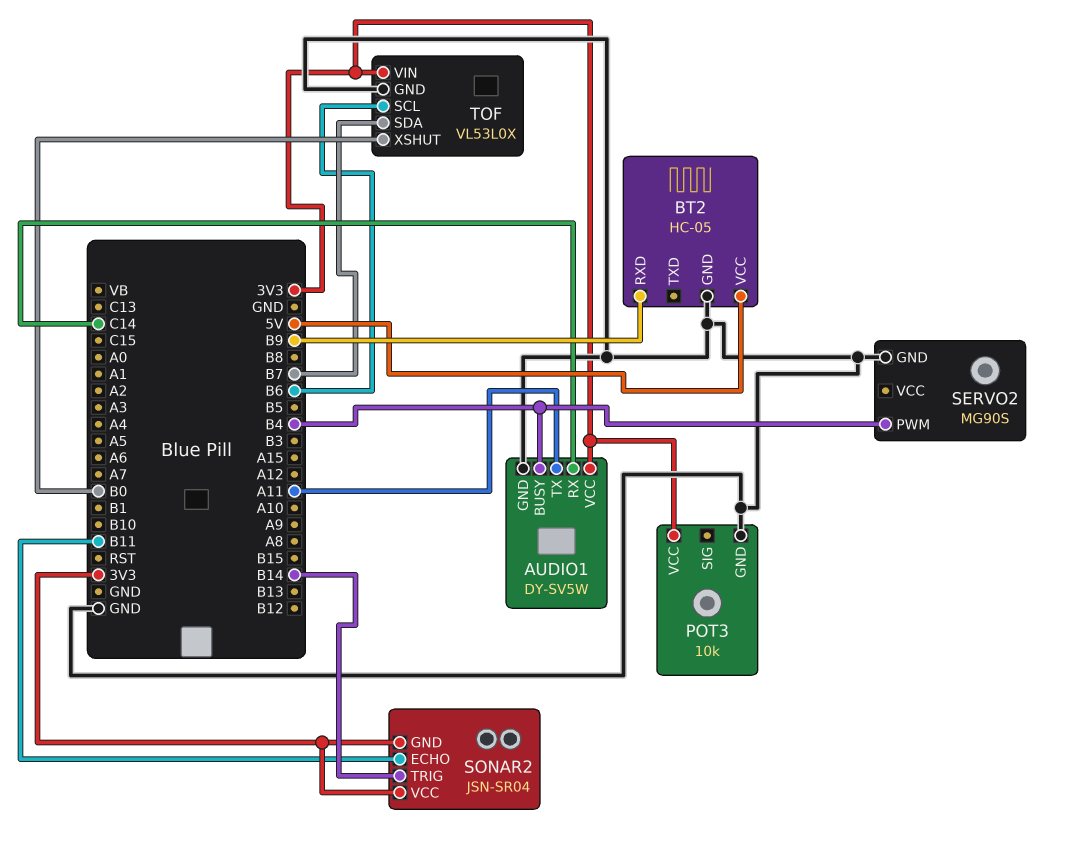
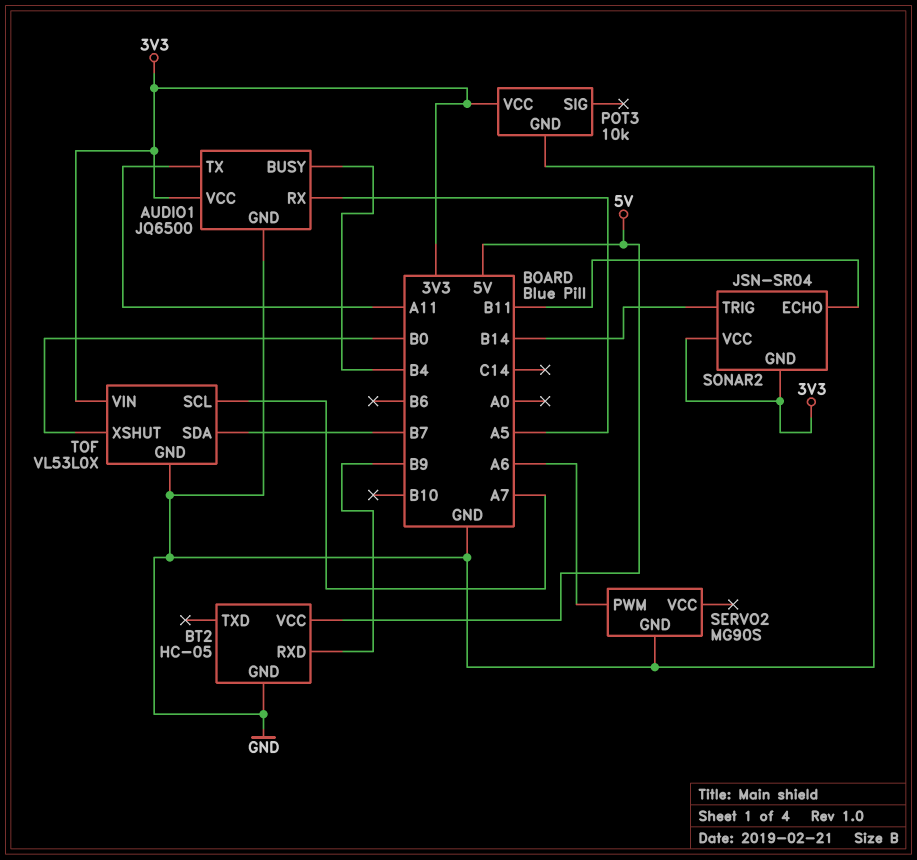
AUDIO1: DY-SV5W -> JQ6500
AUDIO1 pin RX: C14 -> A5
SERVO2 pin PWM: B4 -> A6
TOF pin SCL: B6 -> A7

